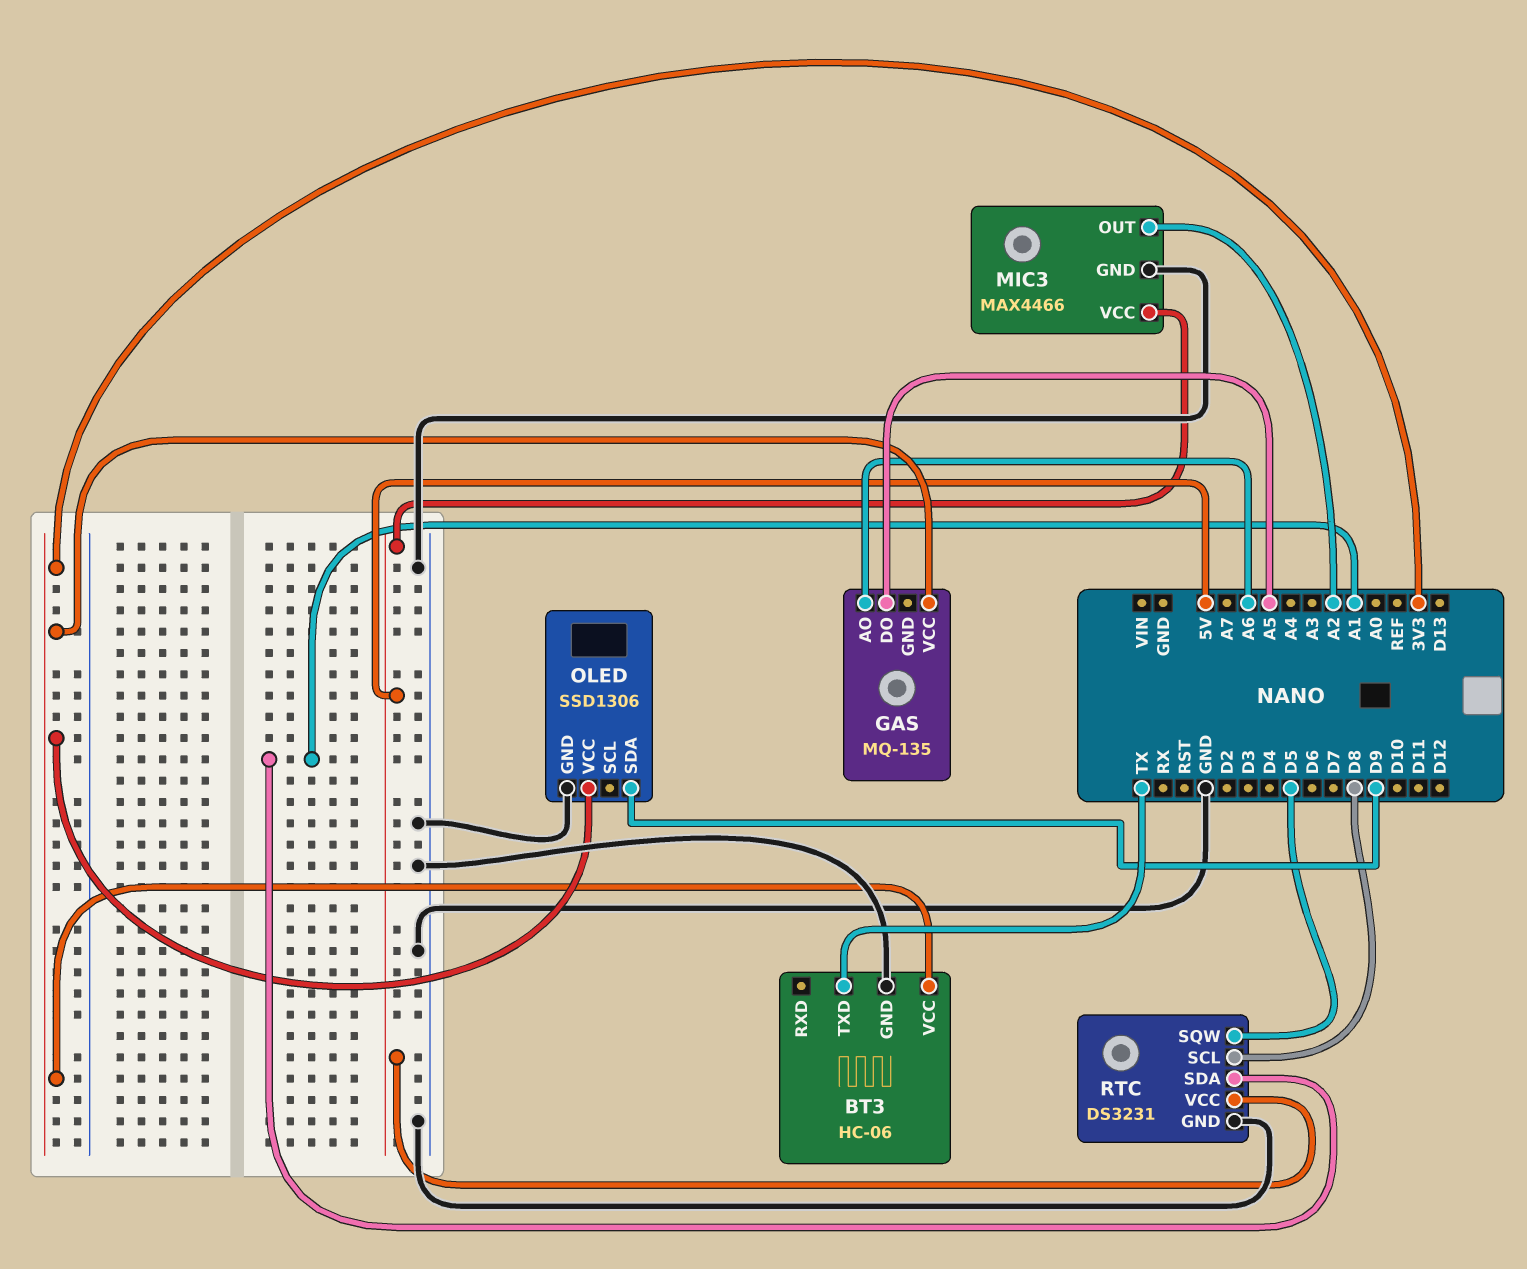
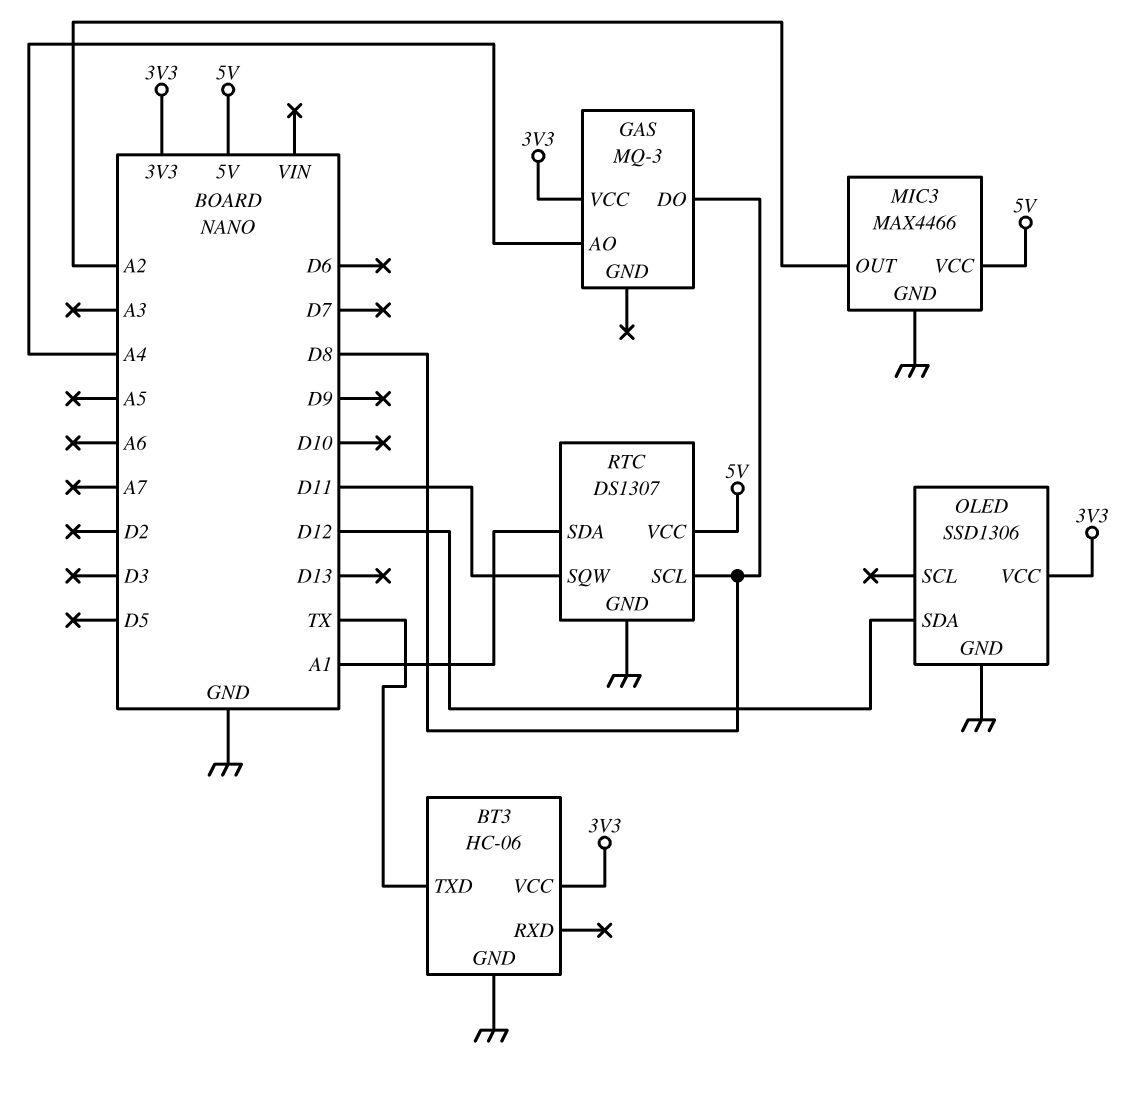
GAS: MQ-135 -> MQ-3
GAS pin AO: A6 -> A4
GAS pin DO: A5 -> D8
OLED pin SDA: D9 -> D12
RTC: DS3231 -> DS1307
RTC pin SQW: D5 -> D11

